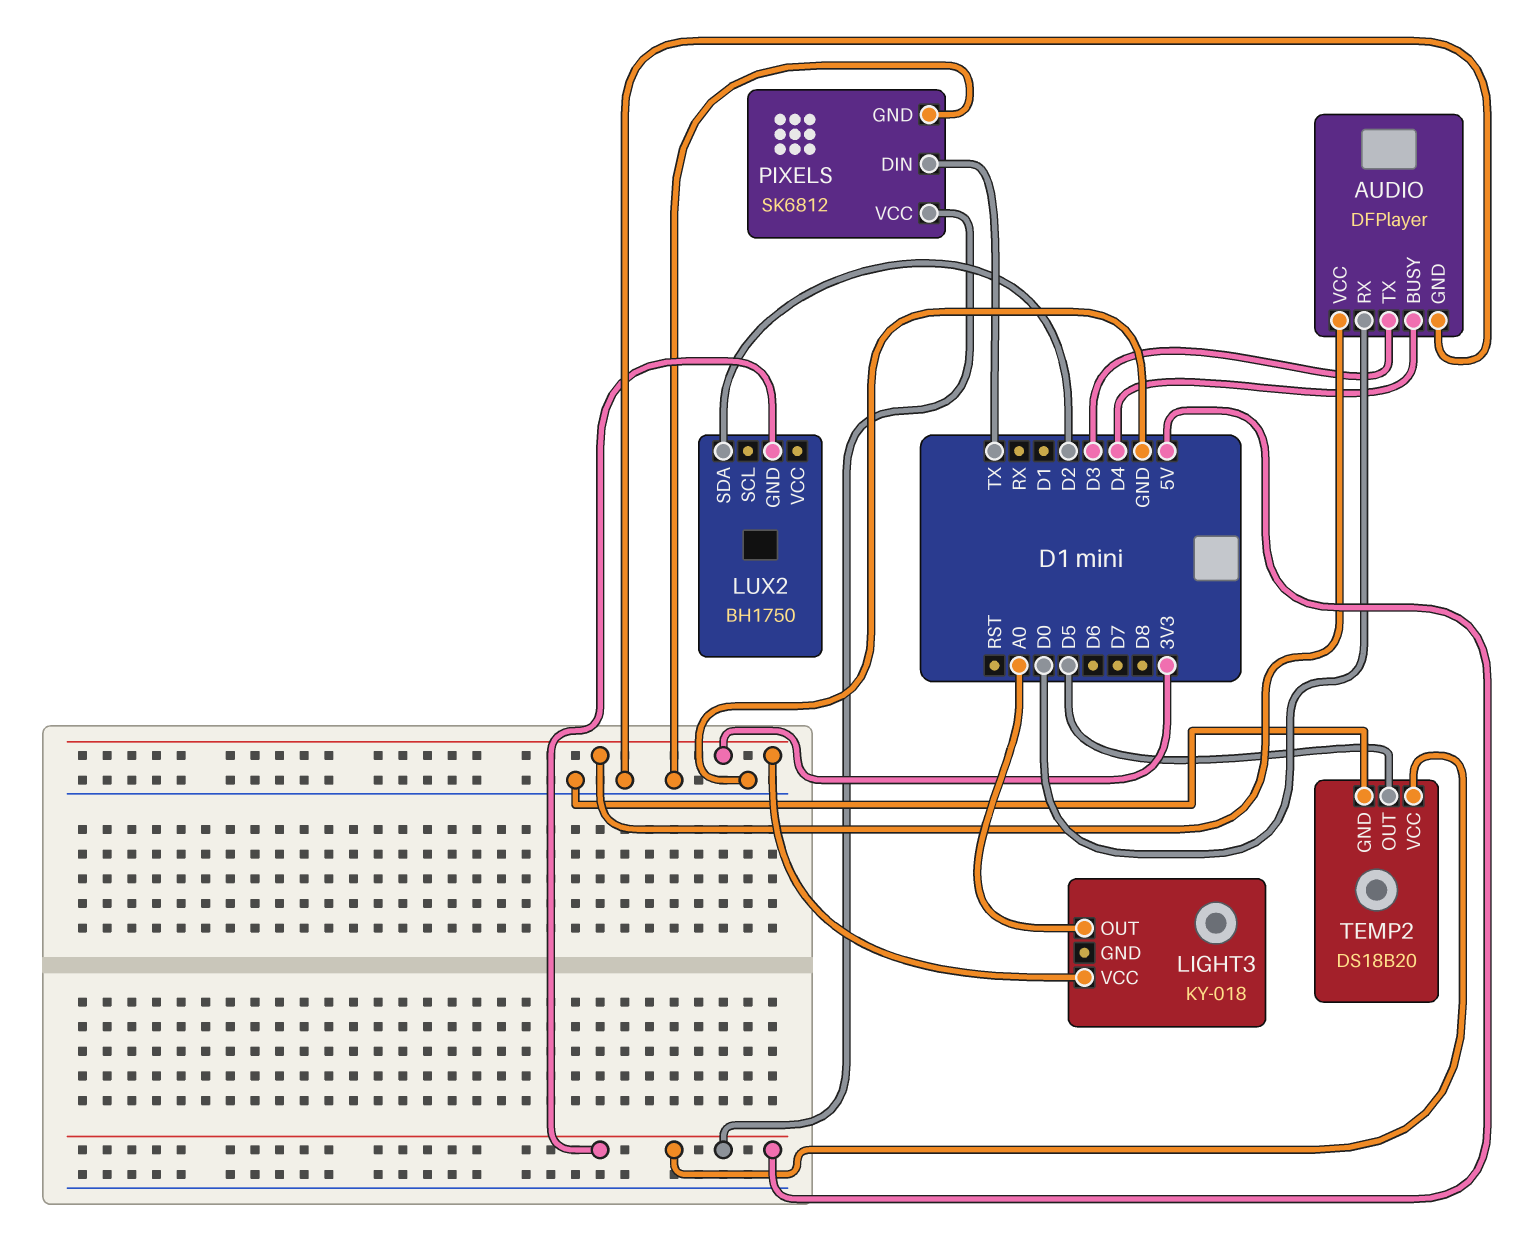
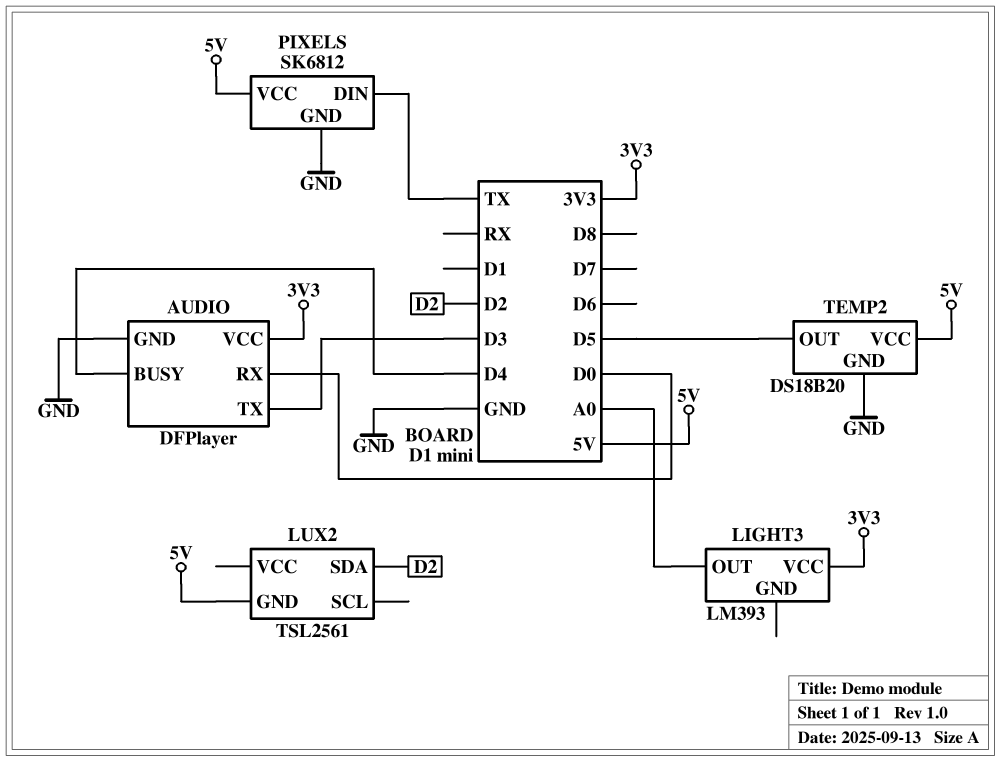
LIGHT3: KY-018 -> LM393
LUX2: BH1750 -> TSL2561

